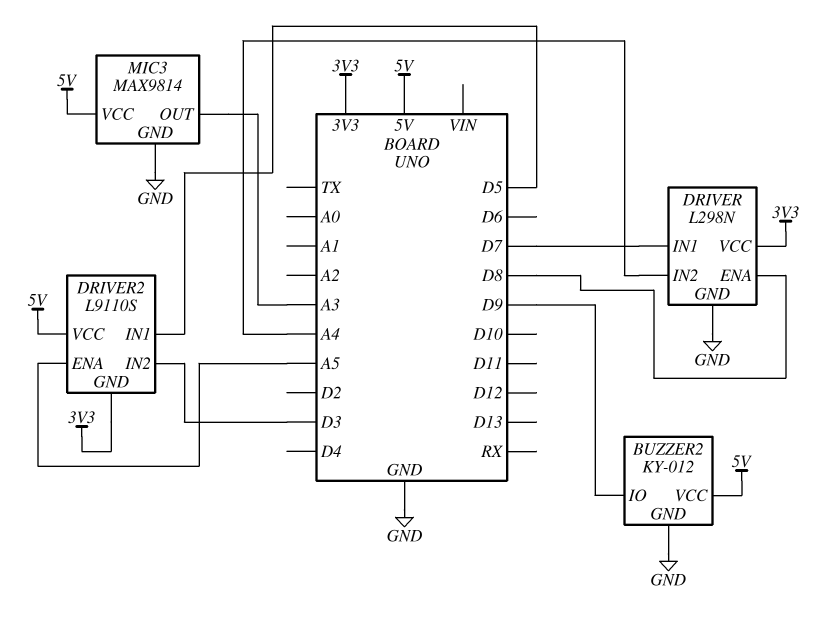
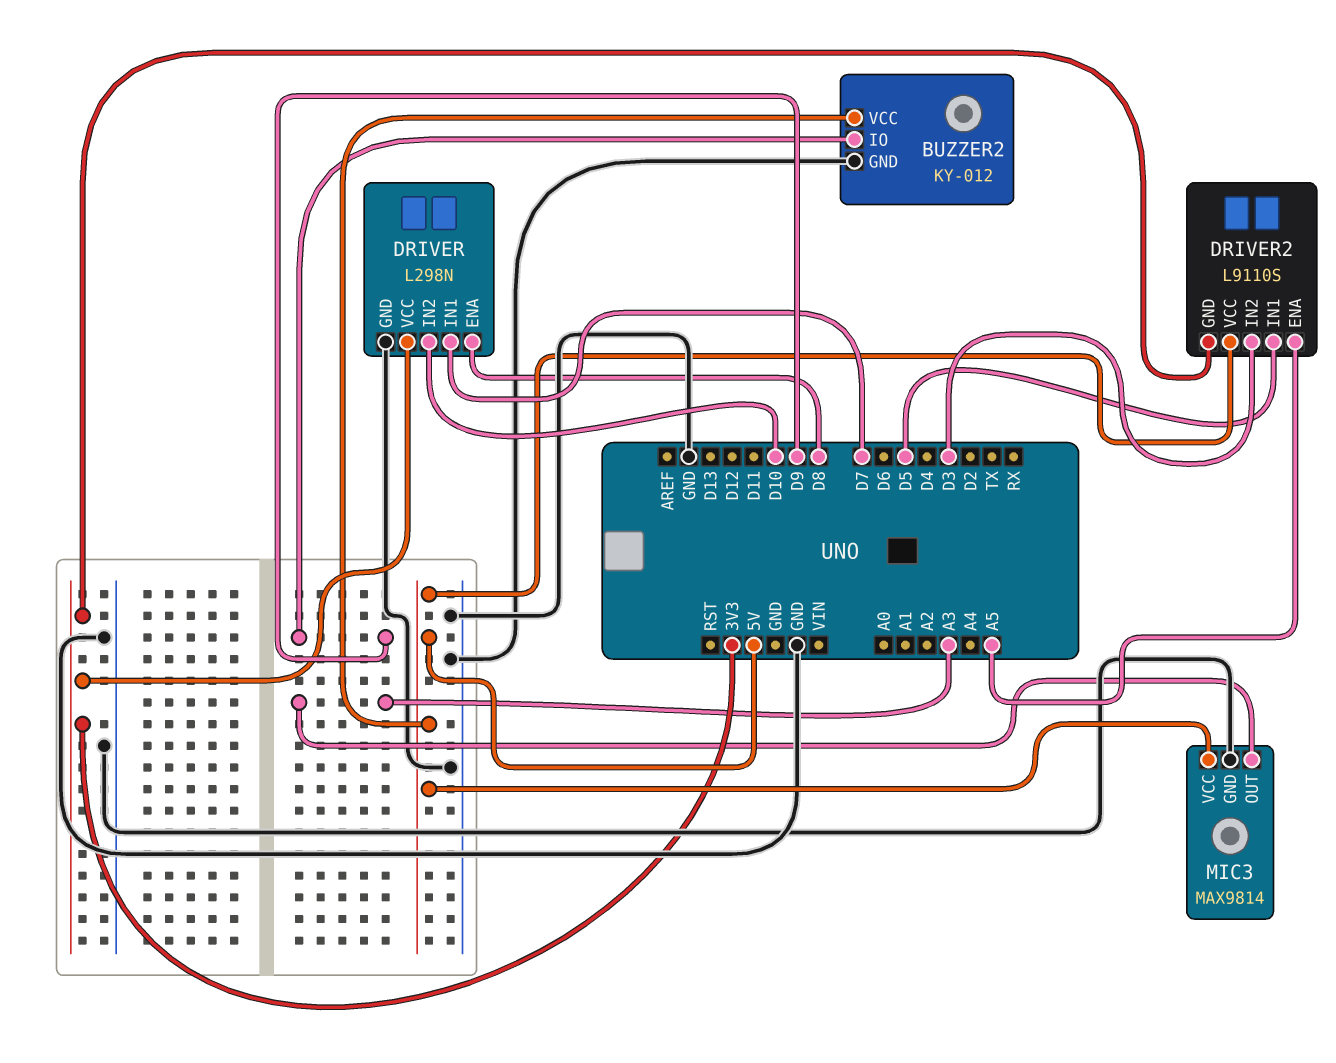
DRIVER pin IN2: A4 -> D10

